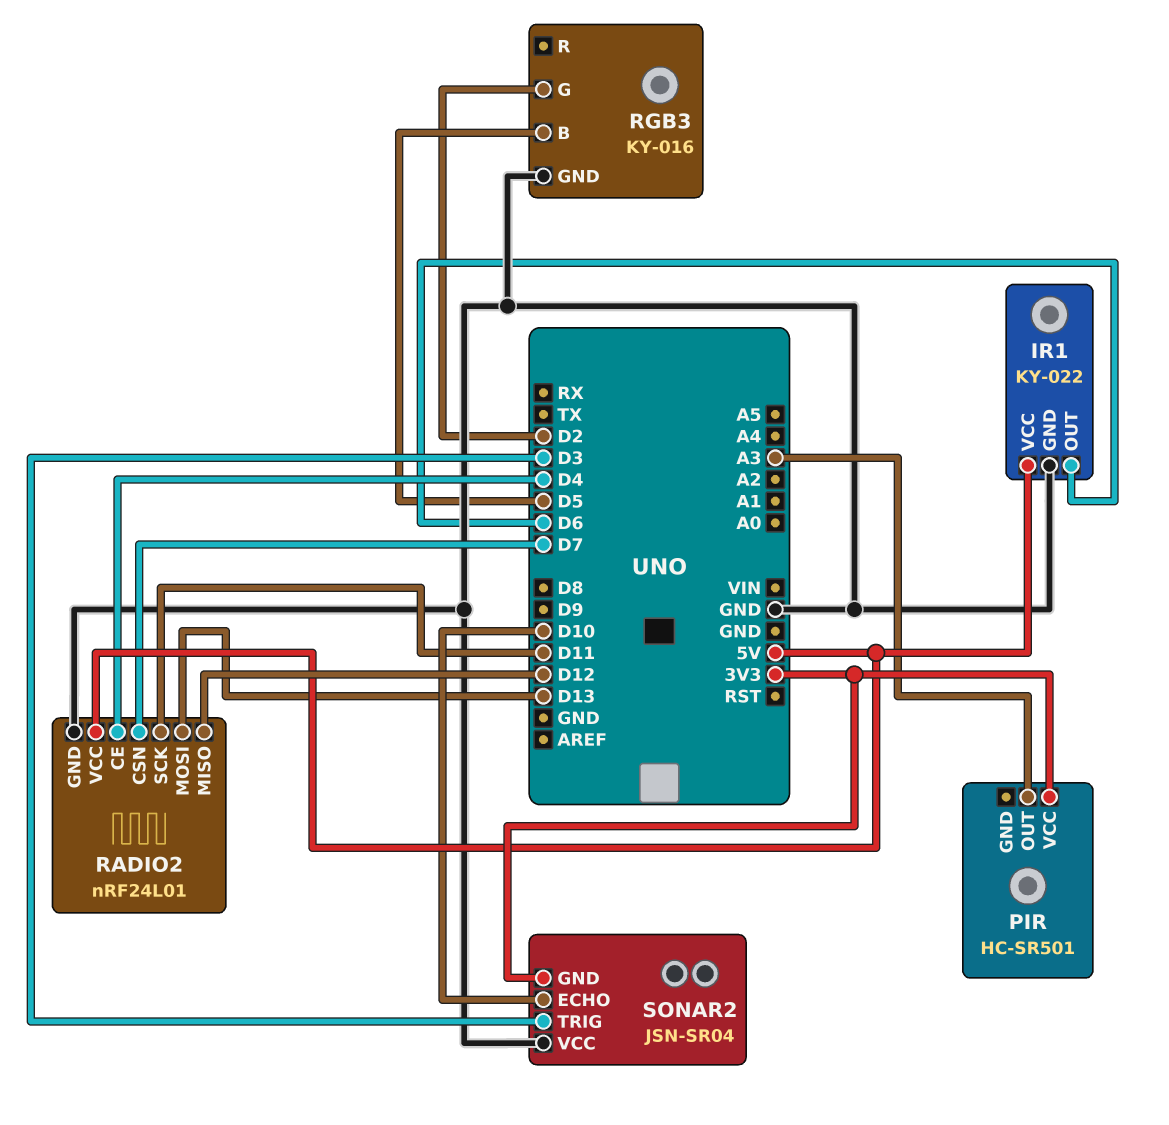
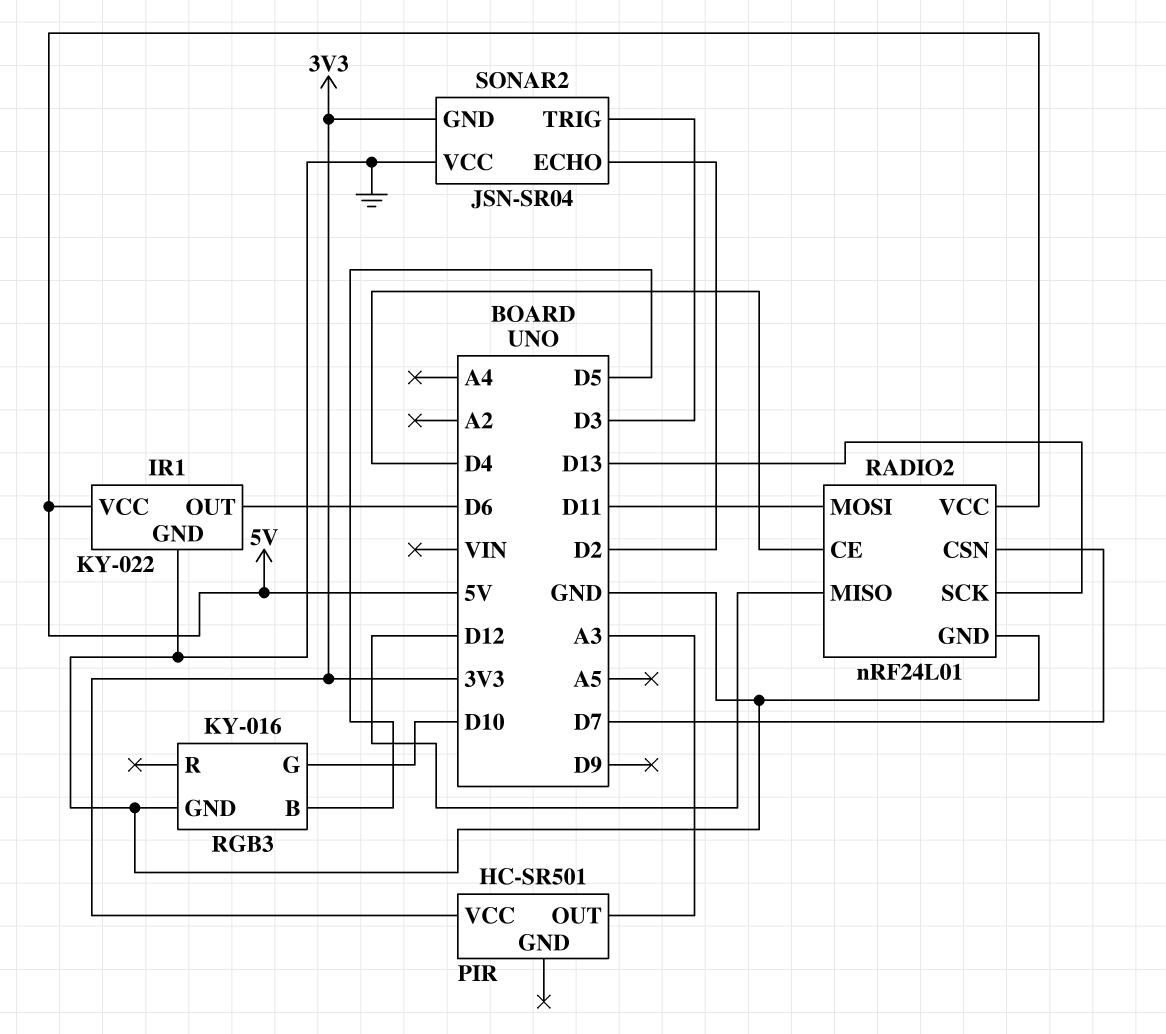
RADIO2 pin MOSI: D13 -> D11
RADIO2 pin SCK: D11 -> D13
RGB3 pin G: D2 -> D10
SONAR2 pin ECHO: D10 -> D2

